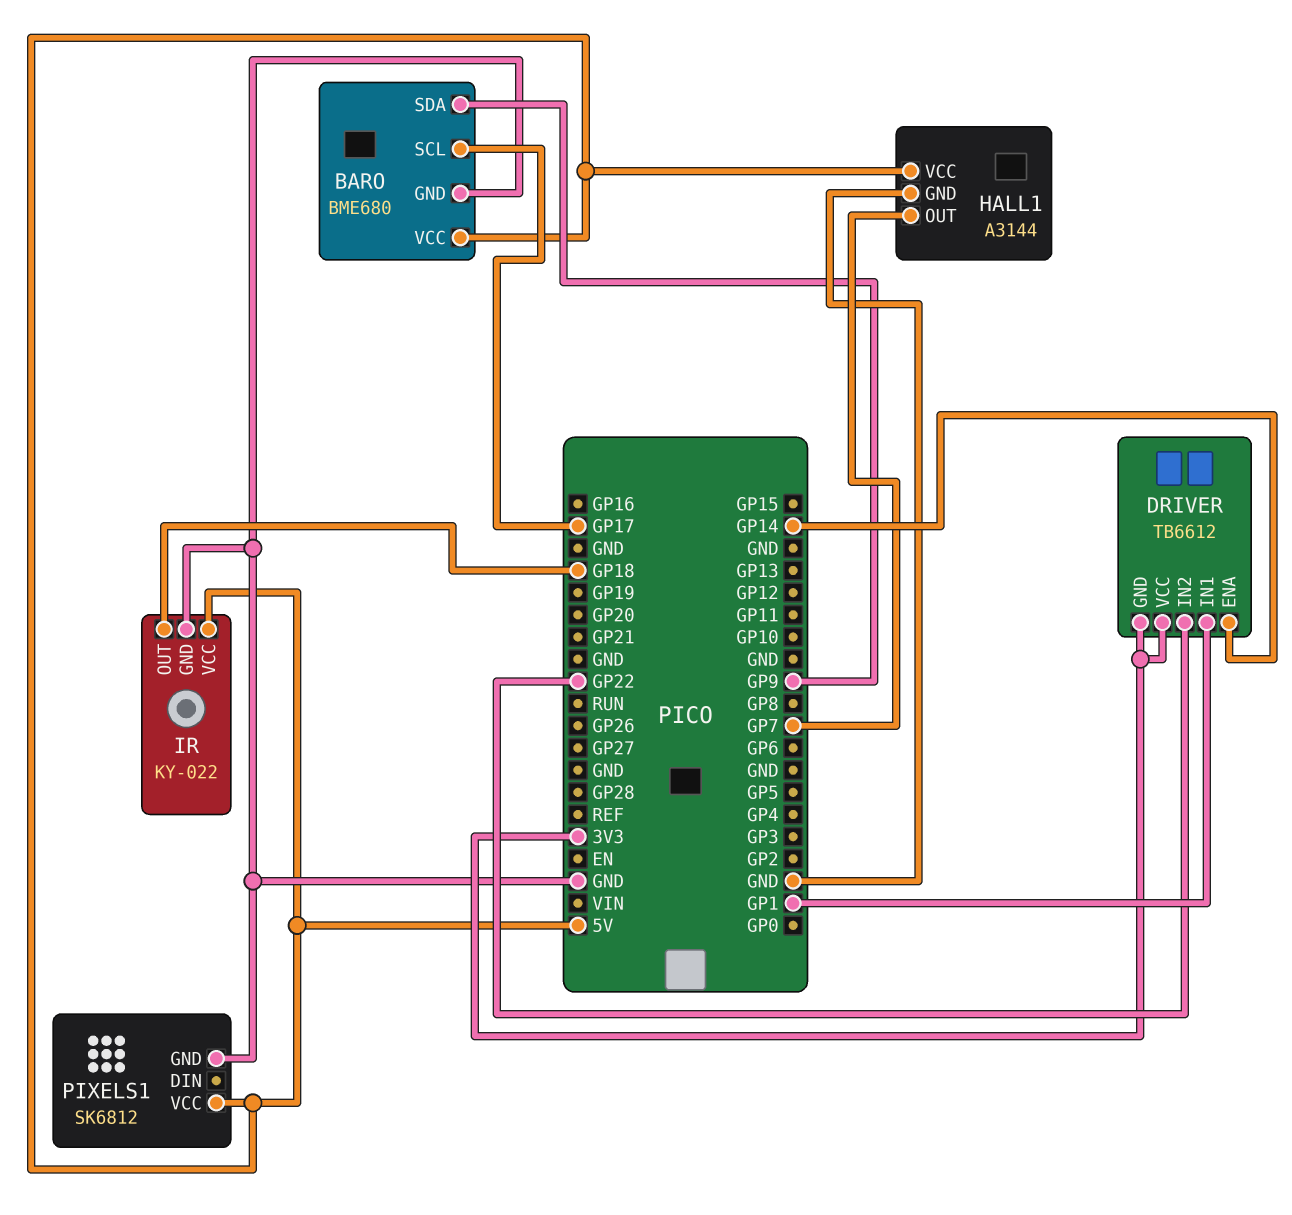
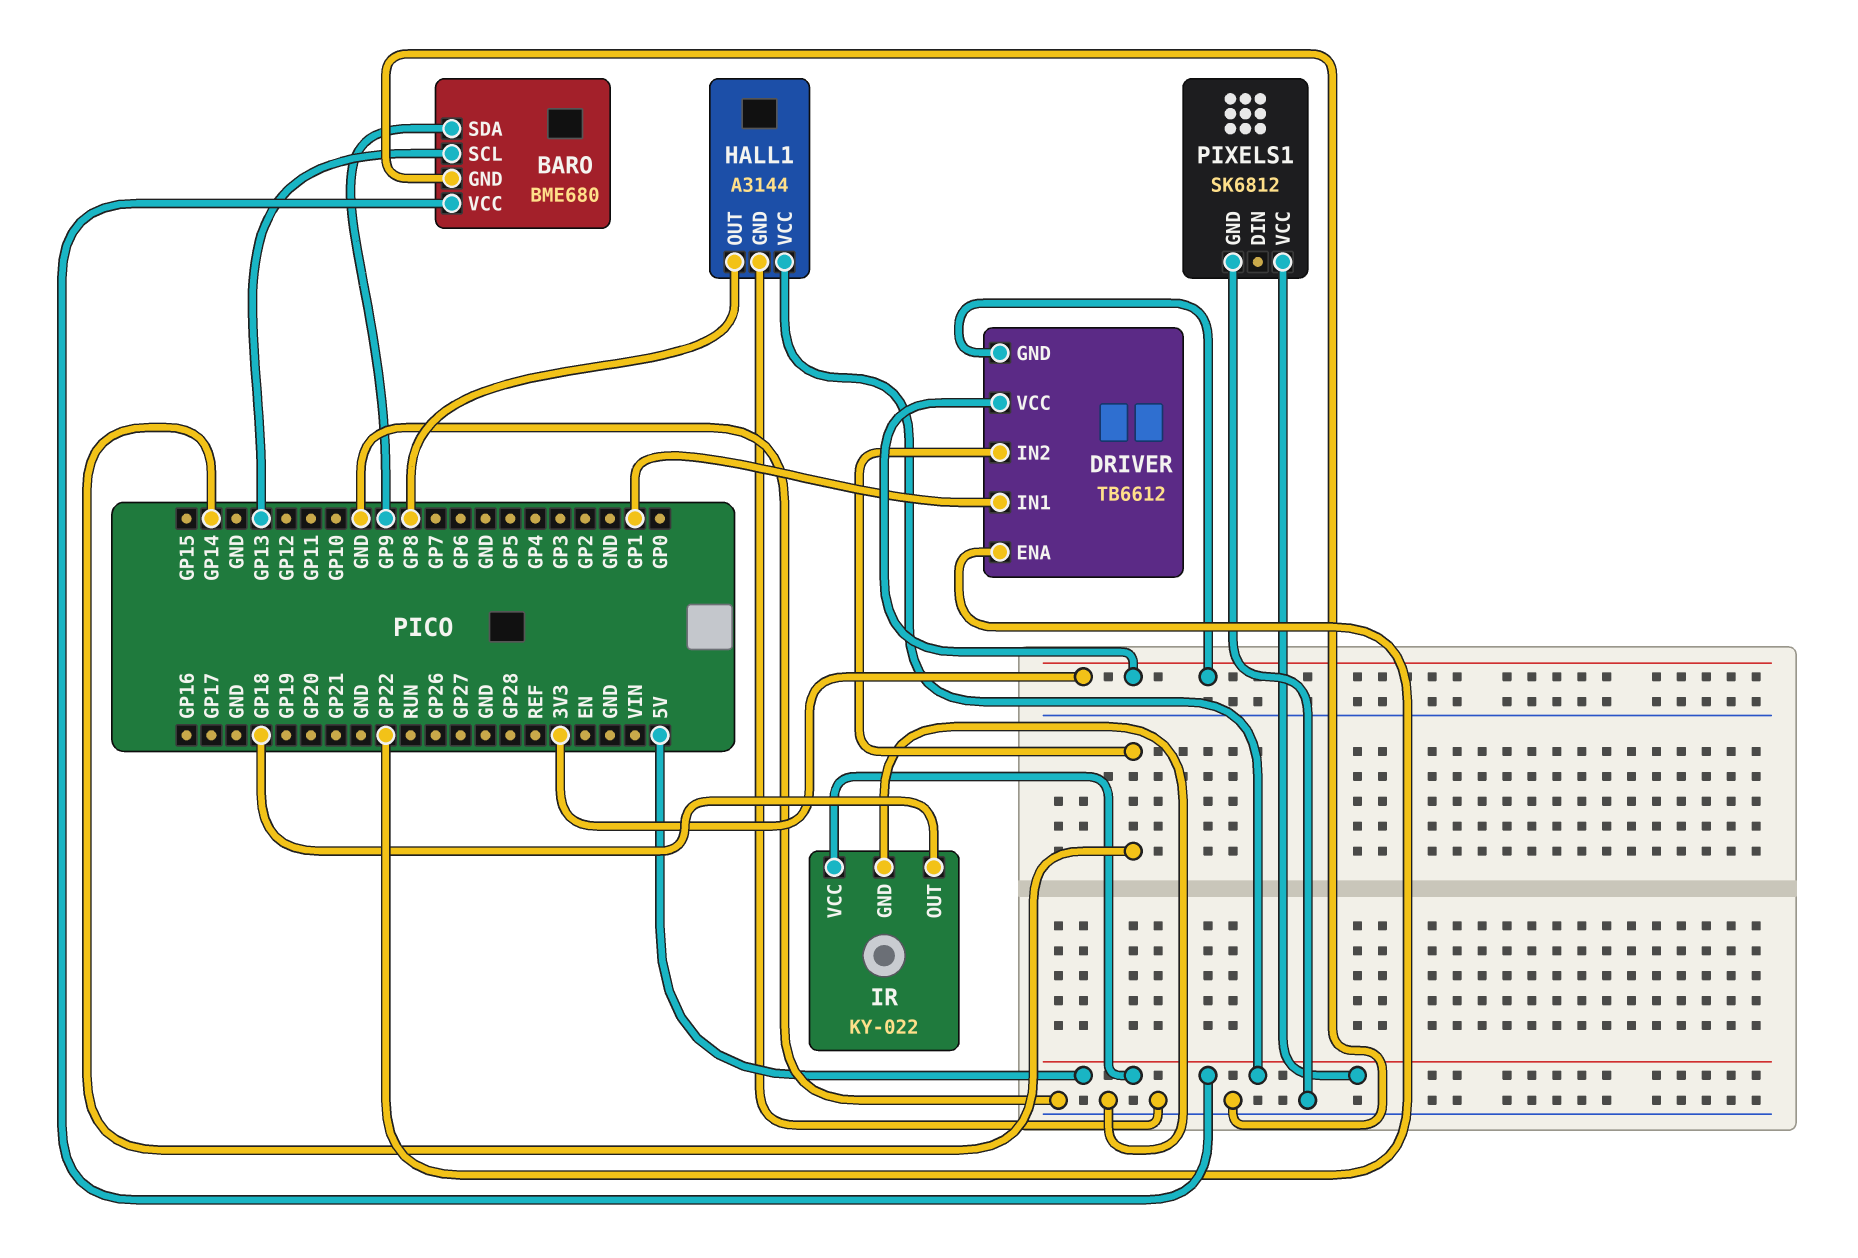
BARO pin SCL: GP17 -> GP13
DRIVER pin ENA: GP14 -> GP22
DRIVER pin IN2: GP22 -> GP14
HALL1 pin OUT: GP7 -> GP8

